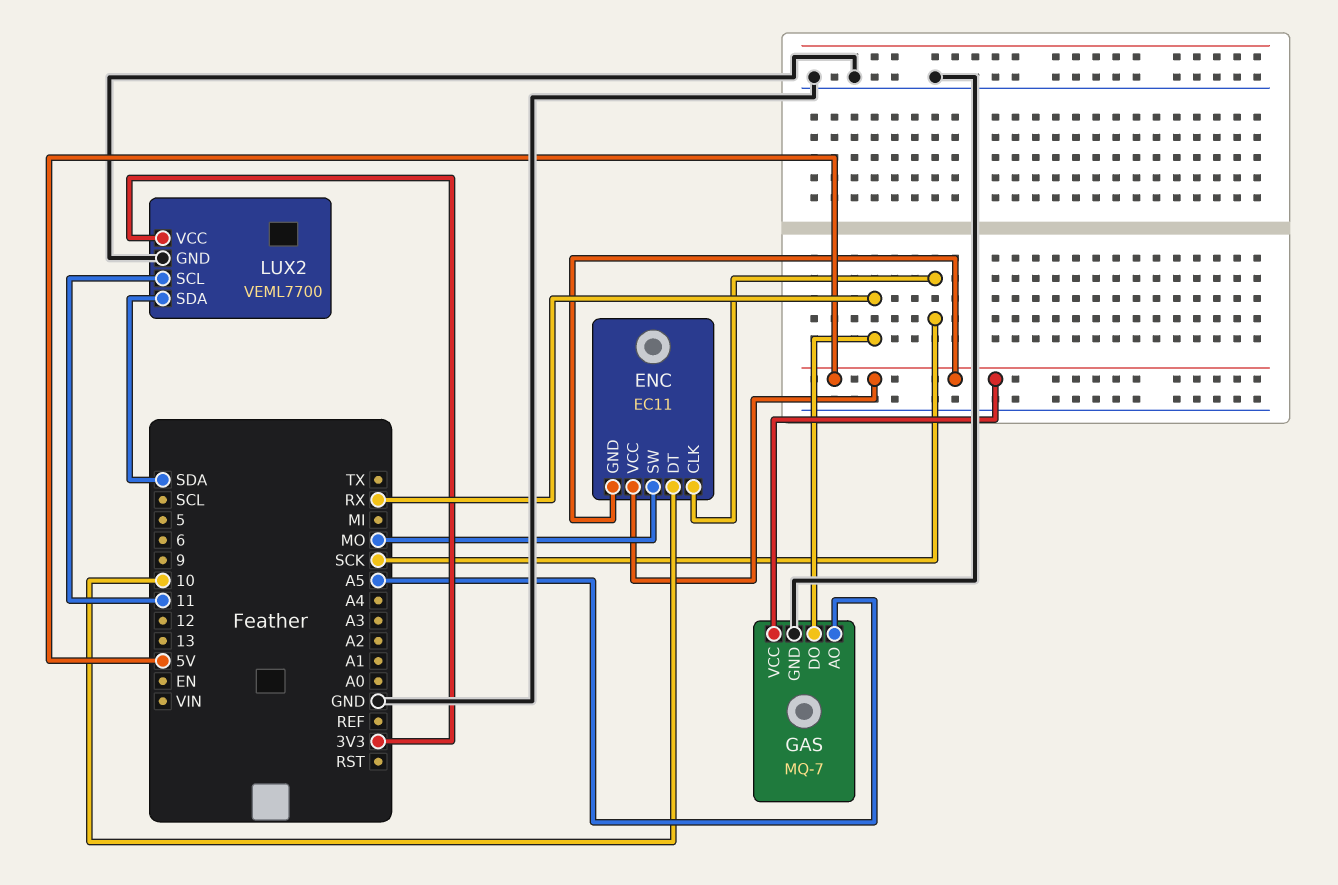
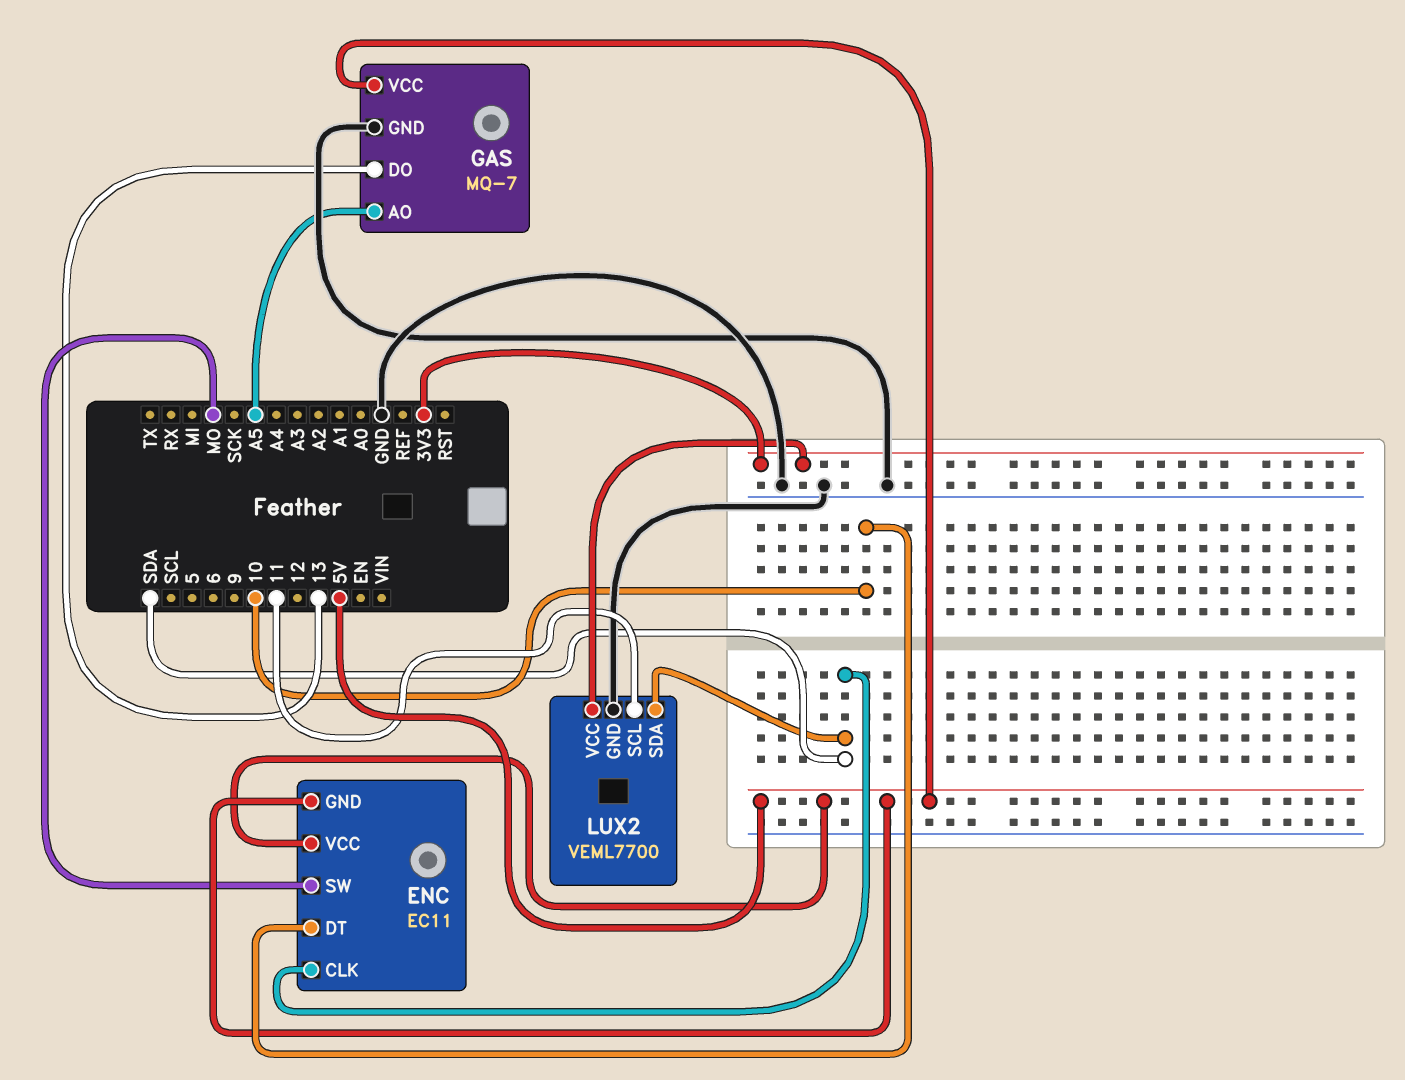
ENC pin CLK: SCK -> SDA
GAS pin DO: RX -> 13

